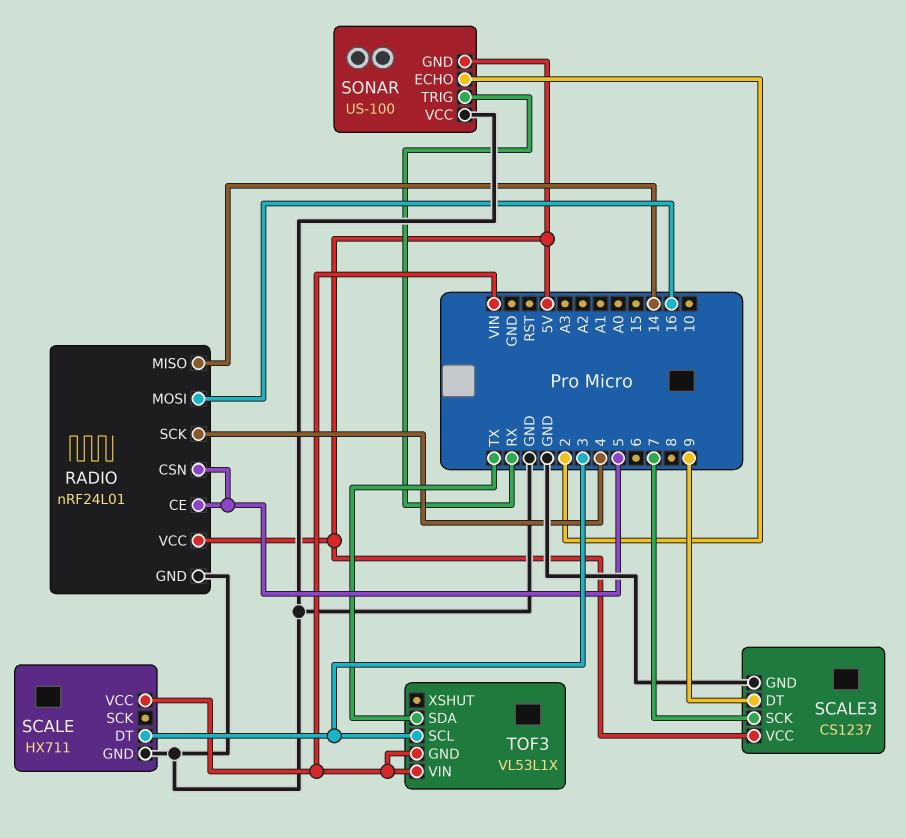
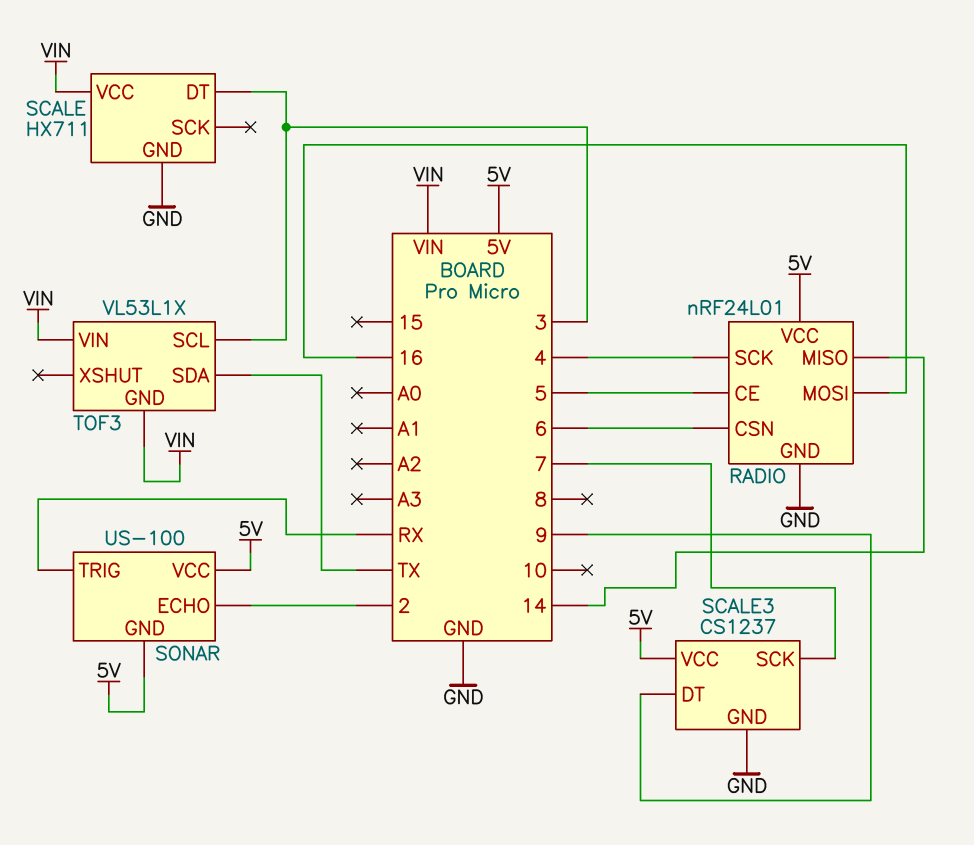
RADIO pin CSN: 5 -> 6
SONAR pin VCC: GND -> 5V

